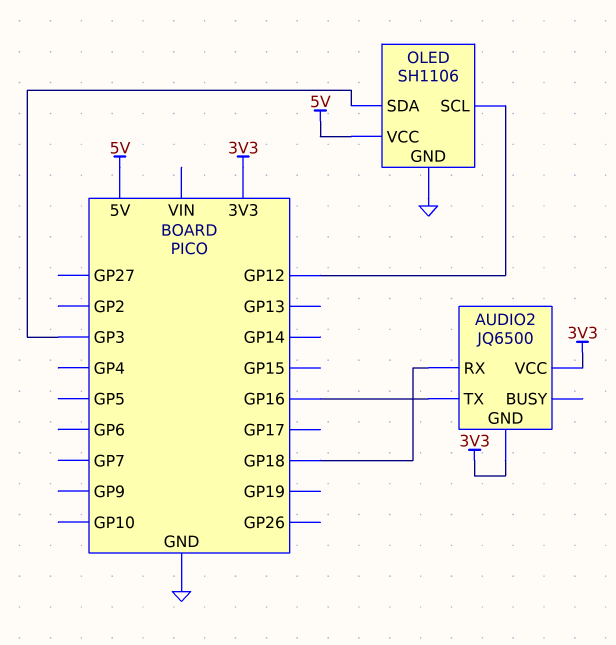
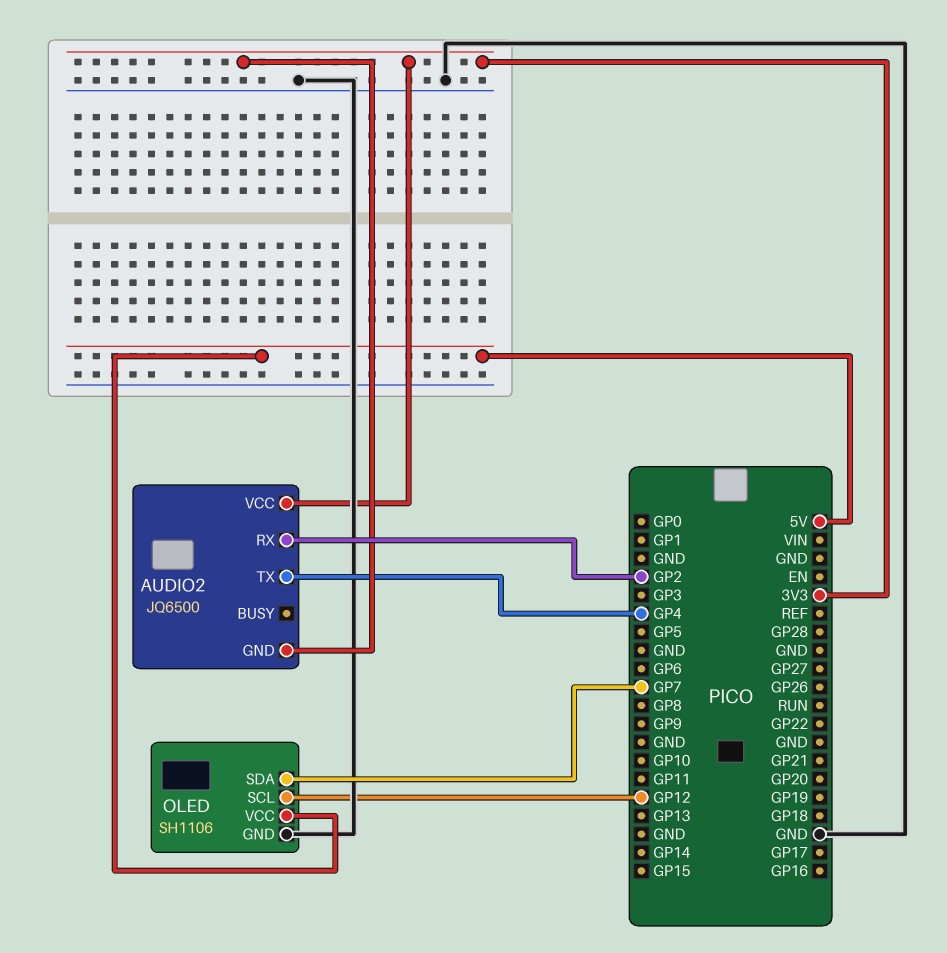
AUDIO2 pin RX: GP18 -> GP2
AUDIO2 pin TX: GP16 -> GP4
OLED pin SDA: GP3 -> GP7

